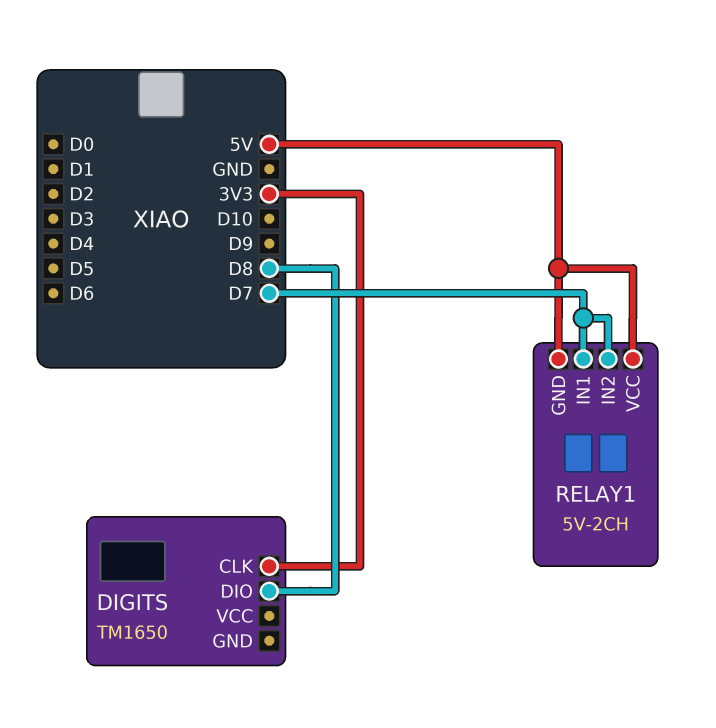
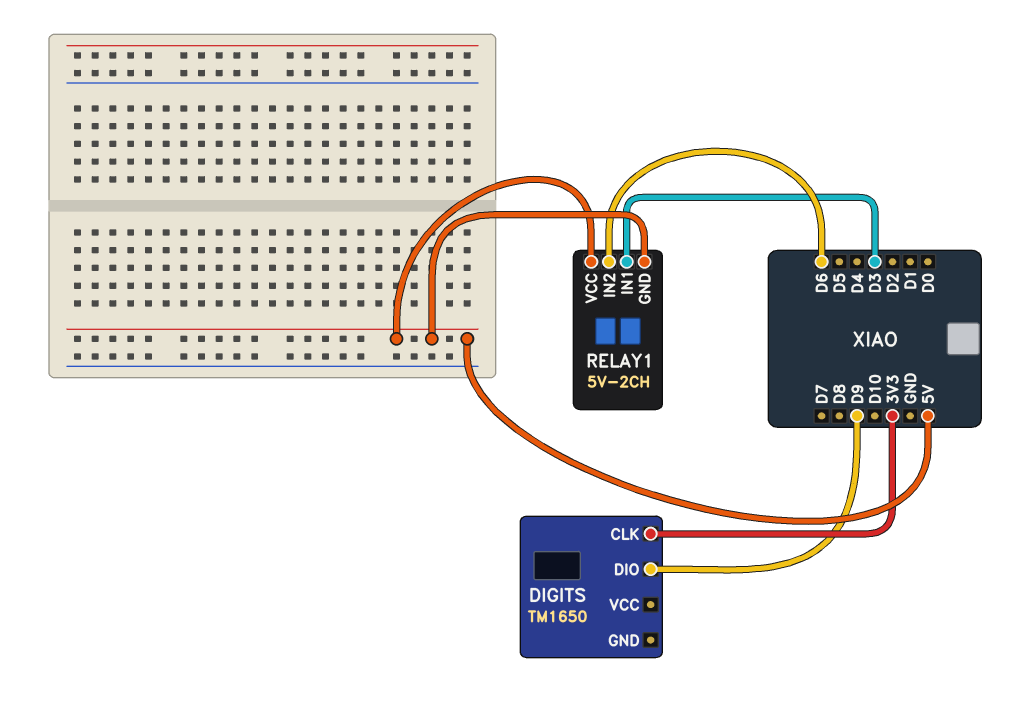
DIGITS pin DIO: D8 -> D9
RELAY1 pin IN1: D7 -> D3
RELAY1 pin IN2: D7 -> D6

